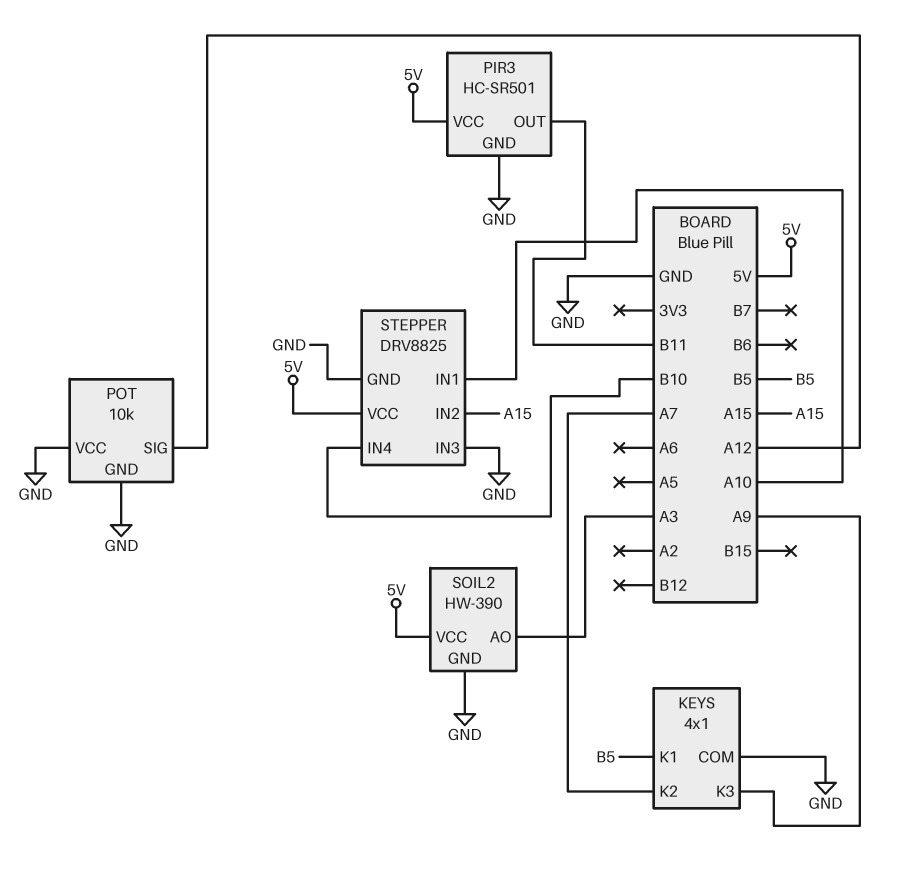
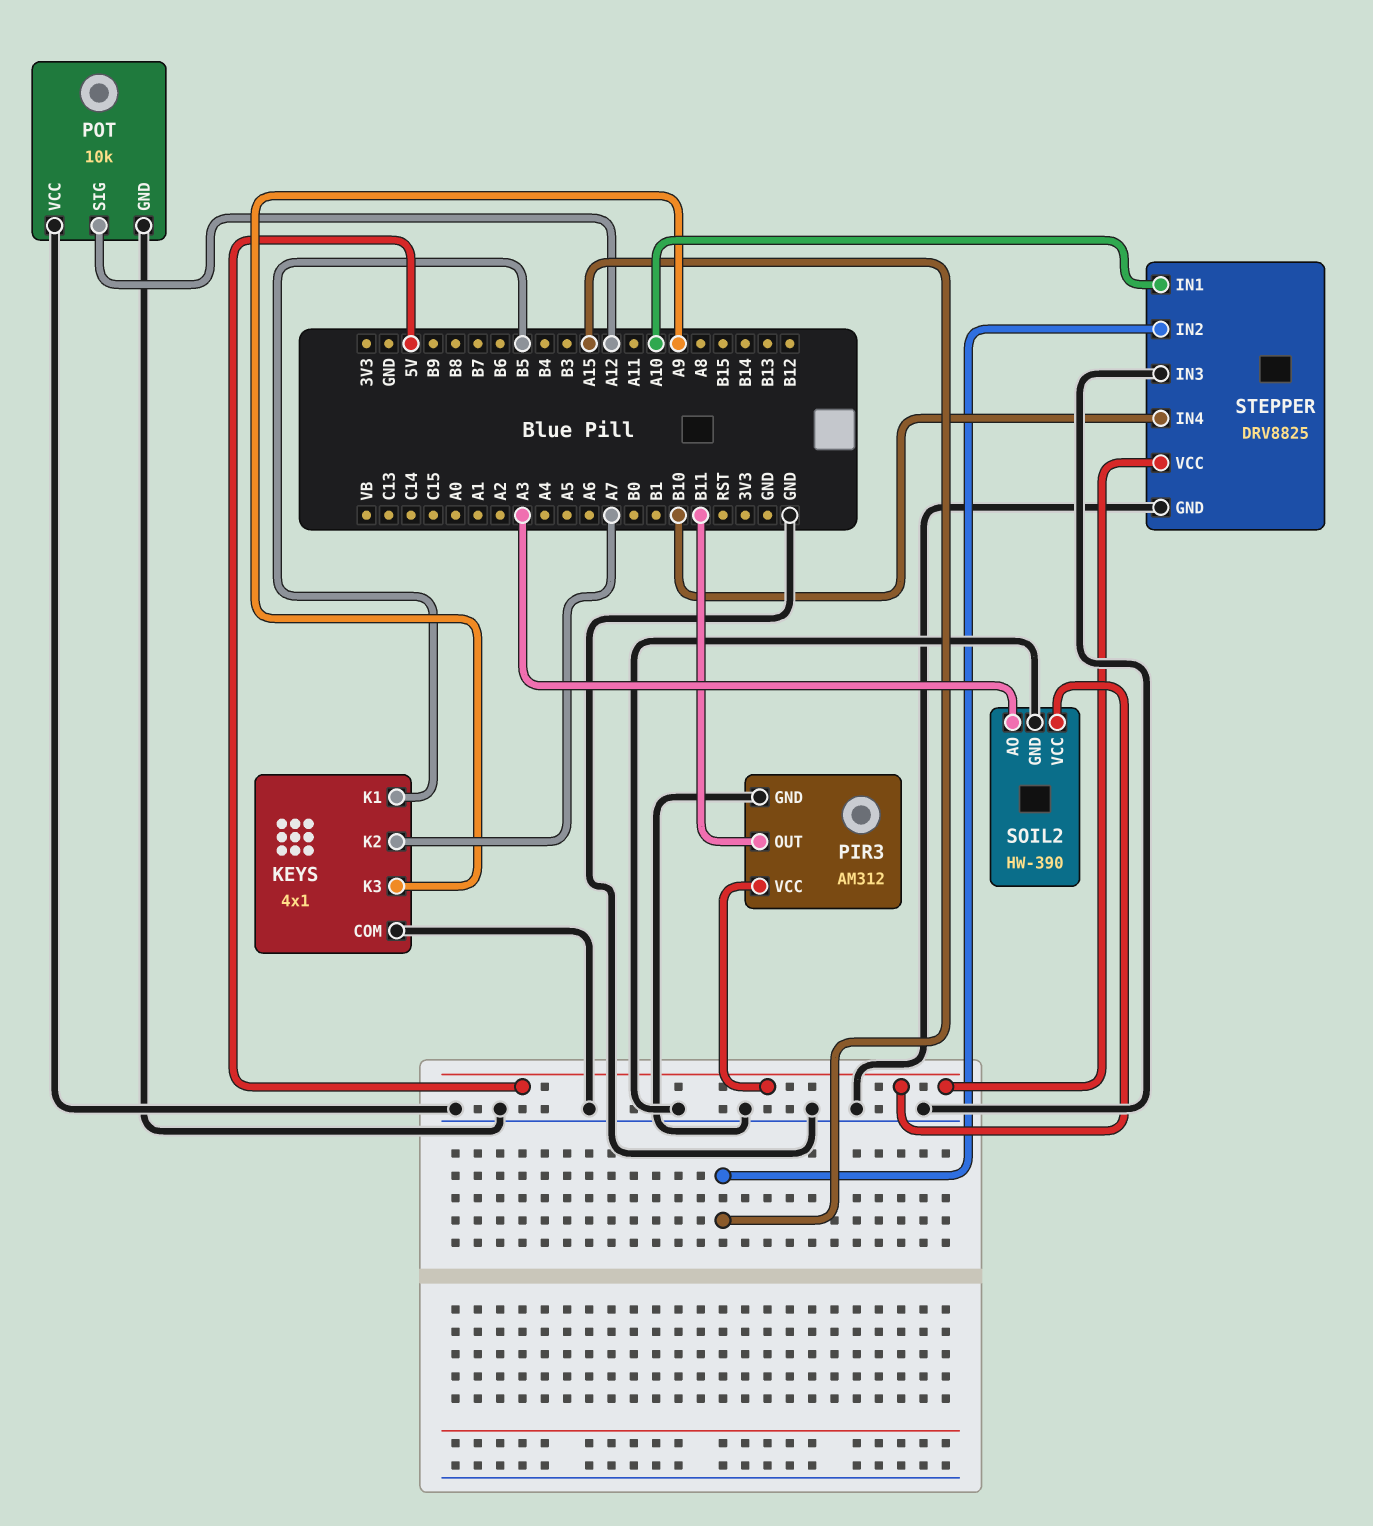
PIR3: HC-SR501 -> AM312

